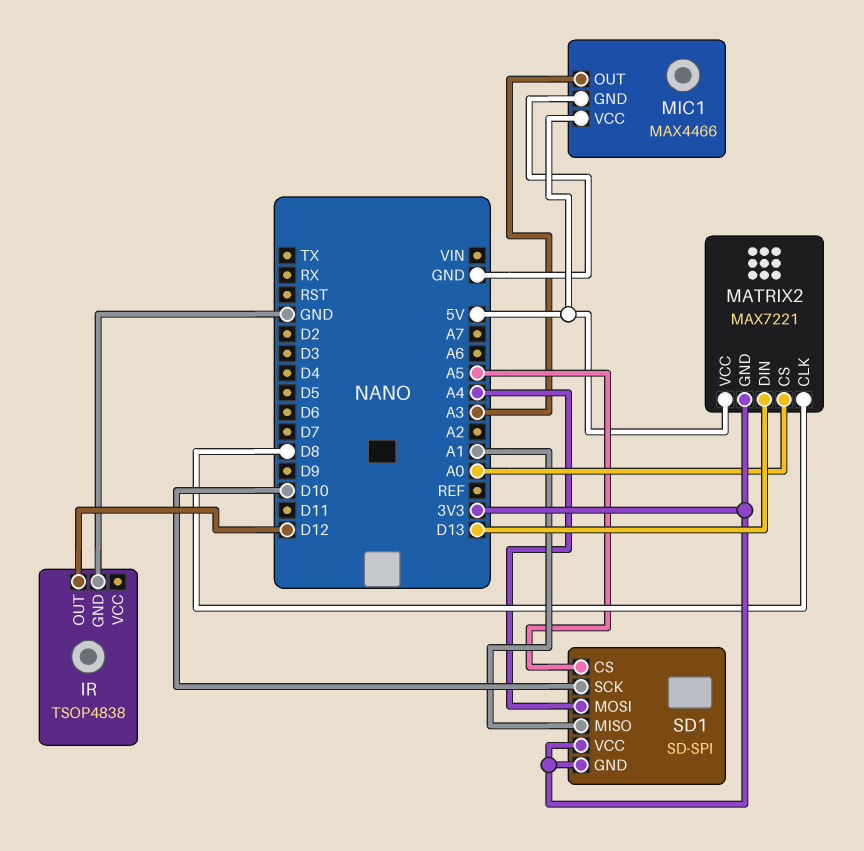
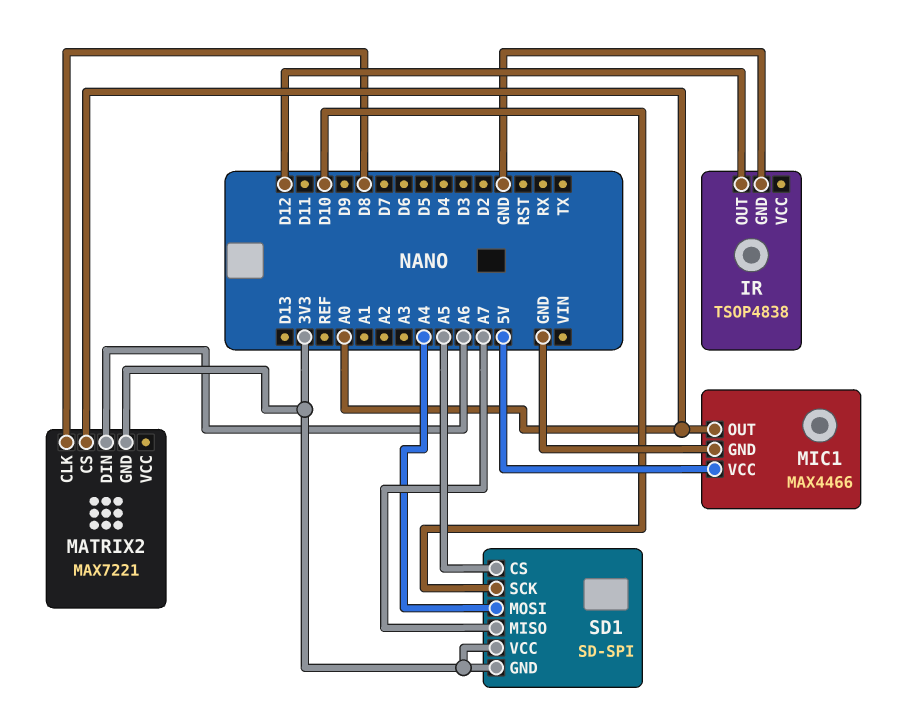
MATRIX2 pin DIN: D13 -> A6
MATRIX2 pin VCC: 5V -> none
MIC1 pin OUT: A3 -> A0
SD1 pin MISO: A1 -> A7

